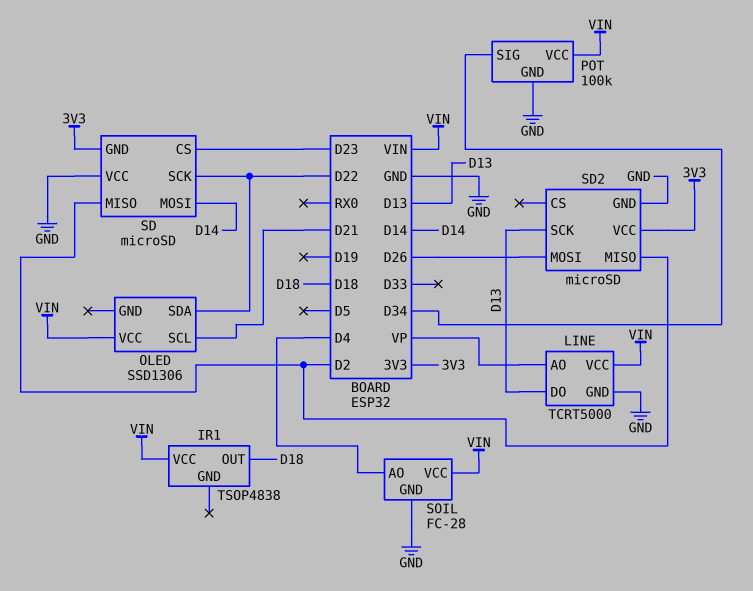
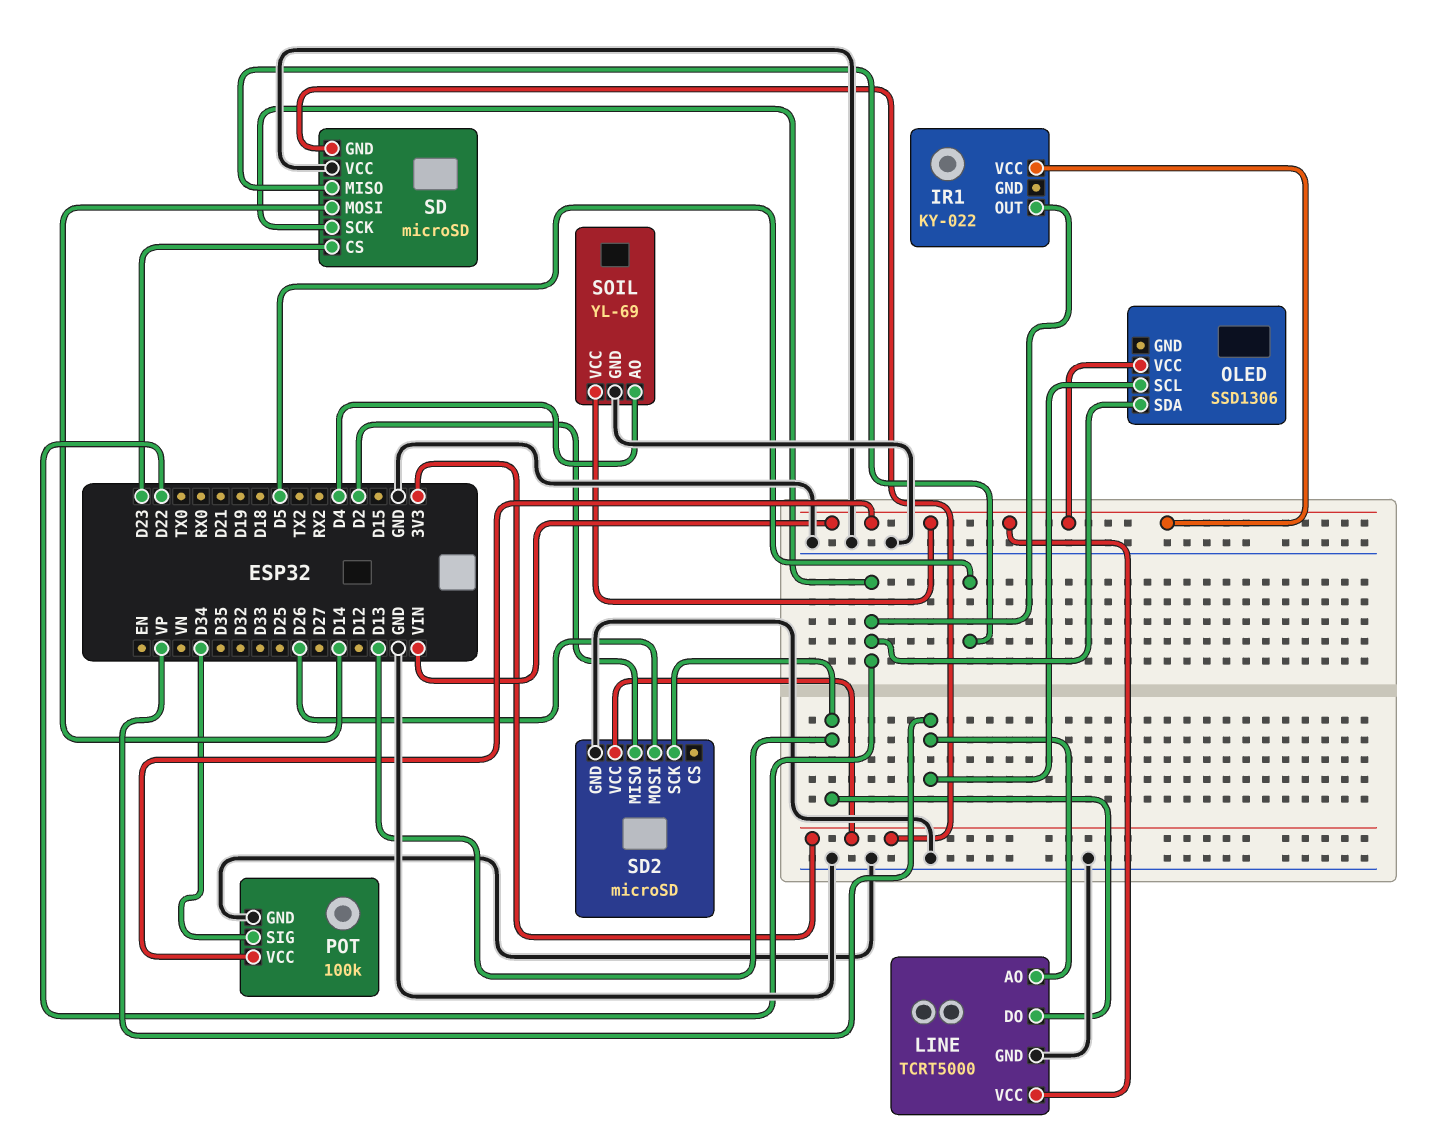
IR1: TSOP4838 -> KY-022
IR1 pin OUT: D18 -> D22
OLED pin SCL: D21 -> VP
SD pin MISO: D2 -> D5
SOIL: FC-28 -> YL-69

